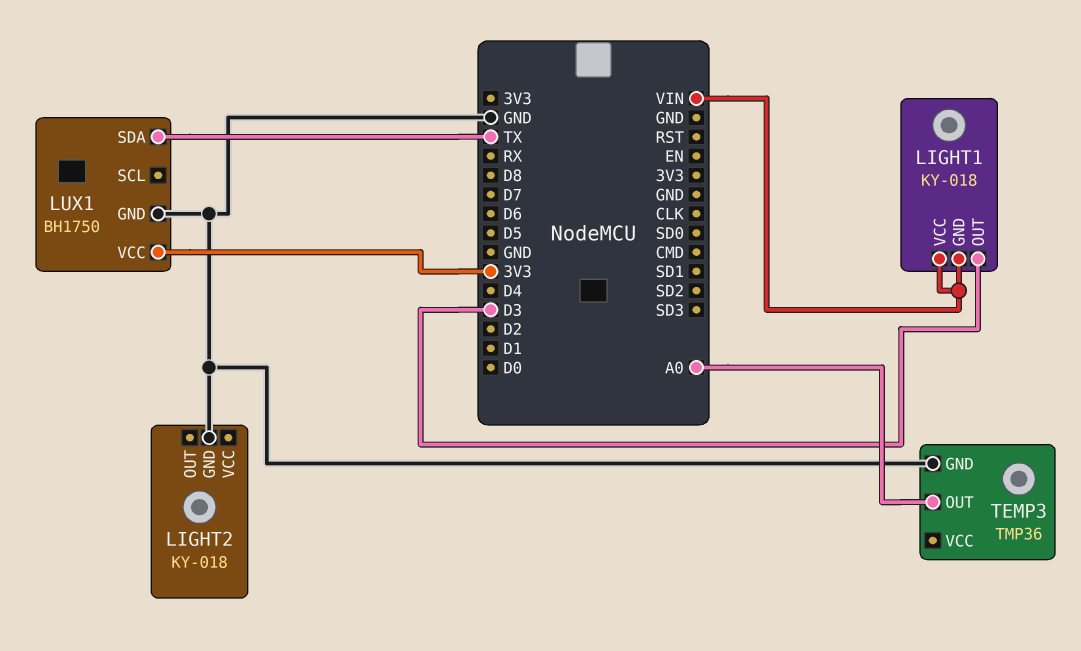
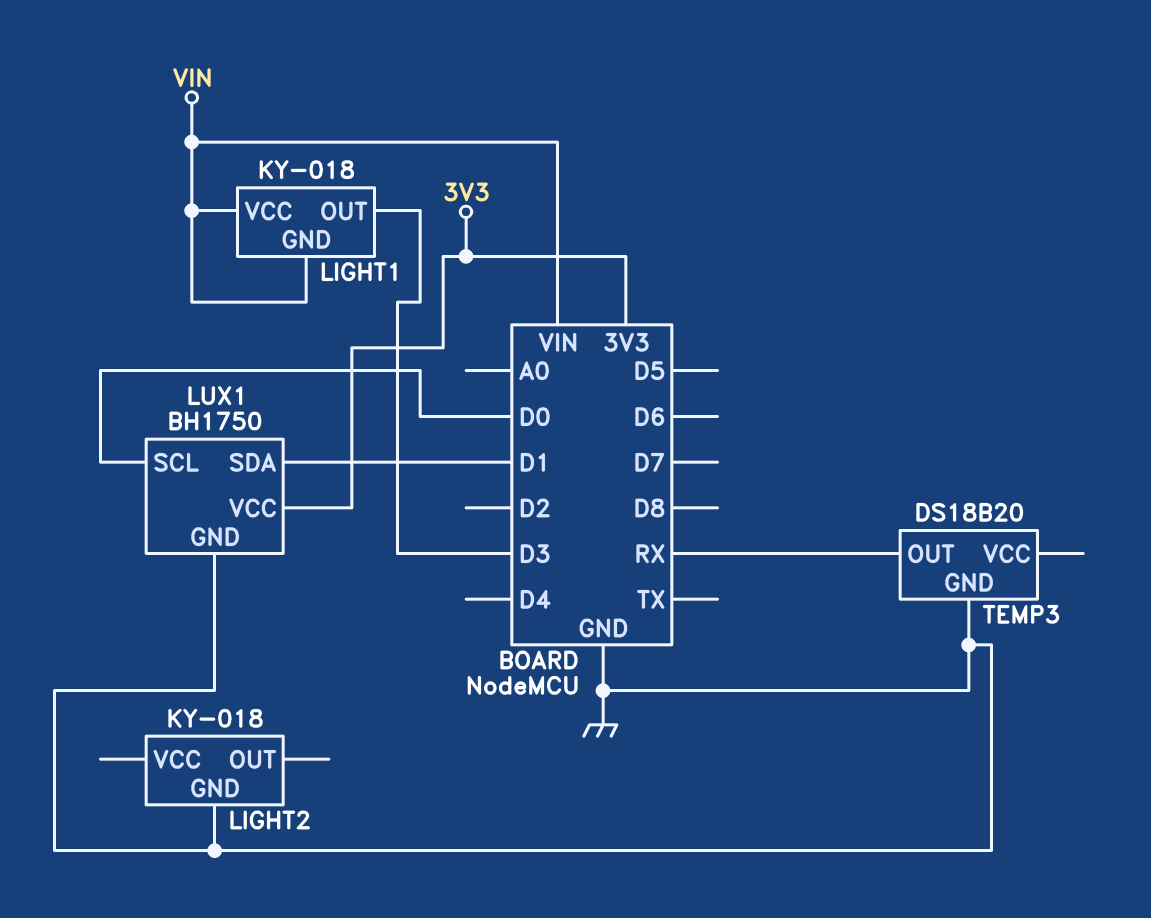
LUX1 pin SCL: none -> D0
LUX1 pin SDA: TX -> D1
TEMP3: TMP36 -> DS18B20
TEMP3 pin OUT: A0 -> RX

